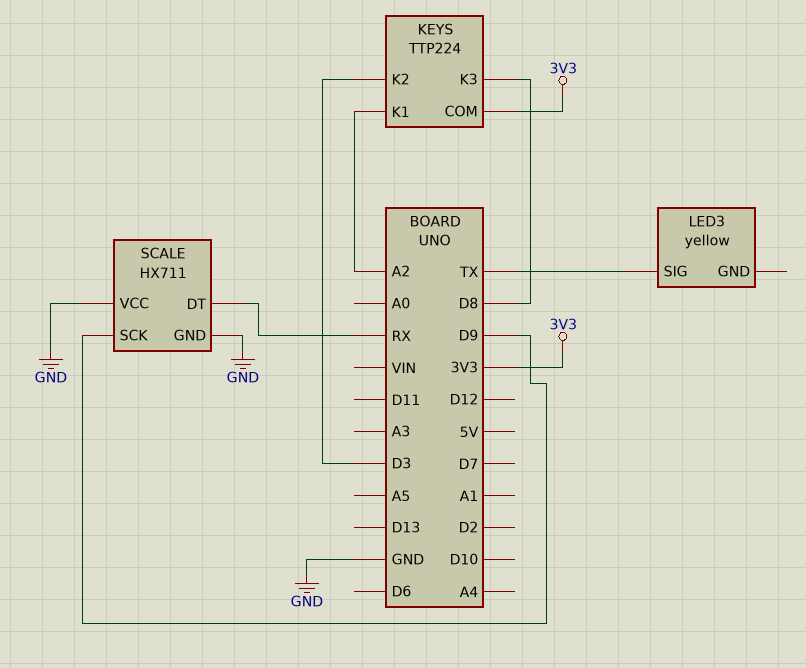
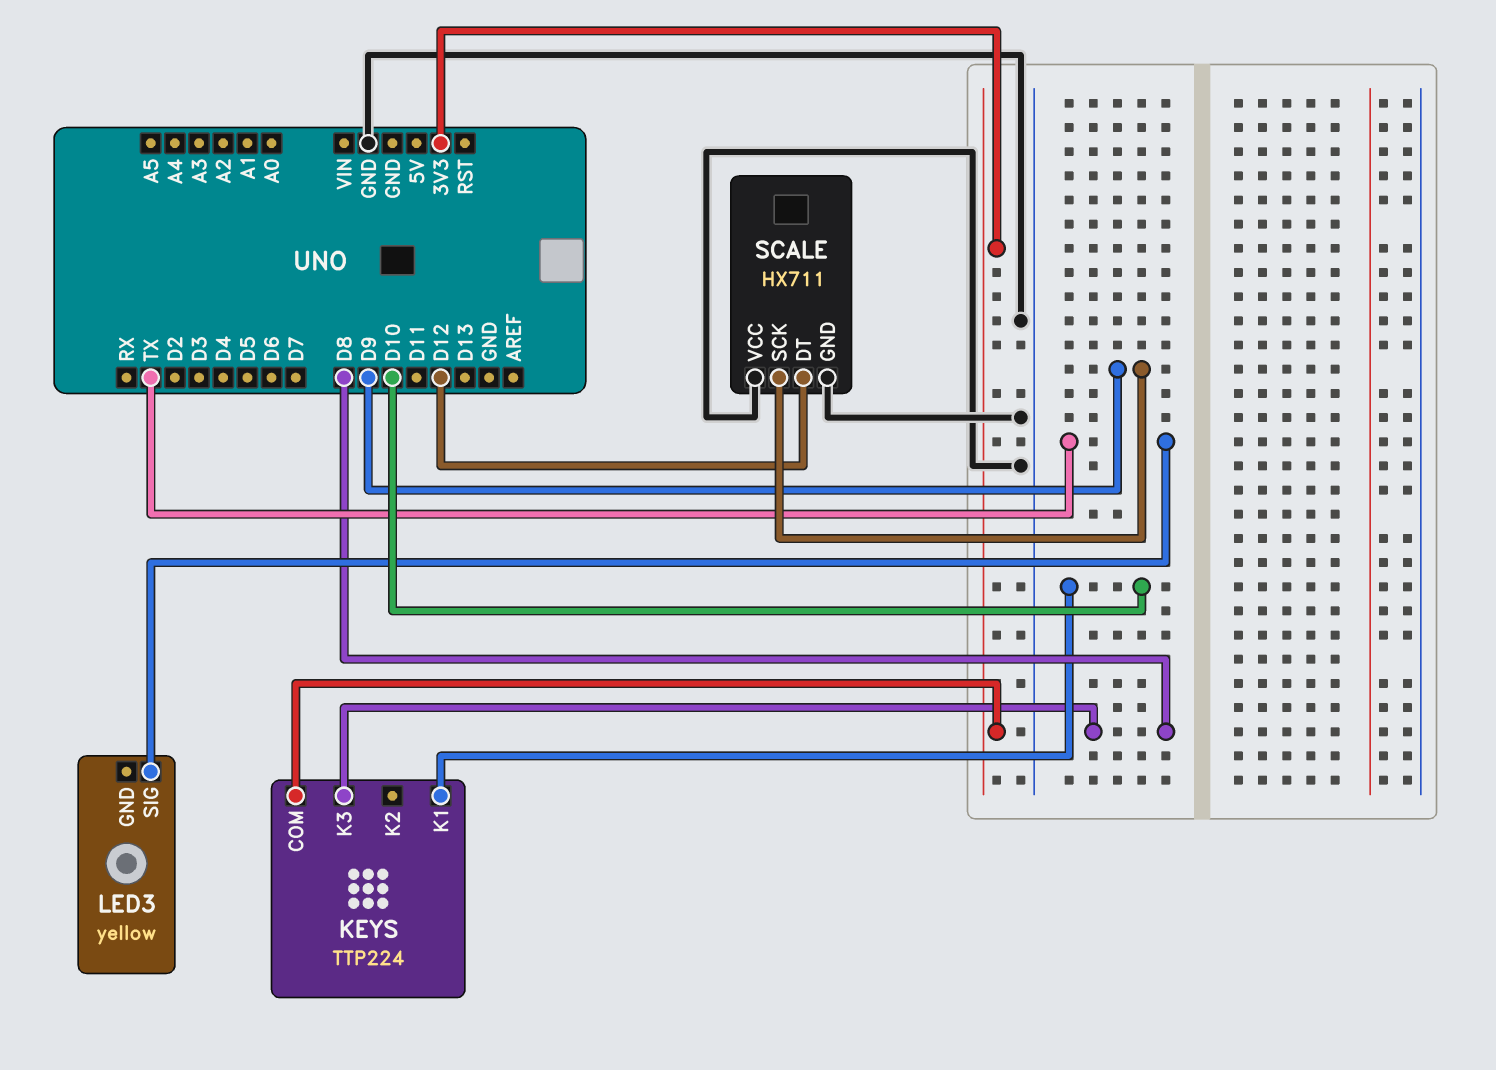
KEYS pin K1: A2 -> D10
KEYS pin K2: D3 -> none
SCALE pin DT: RX -> D12

